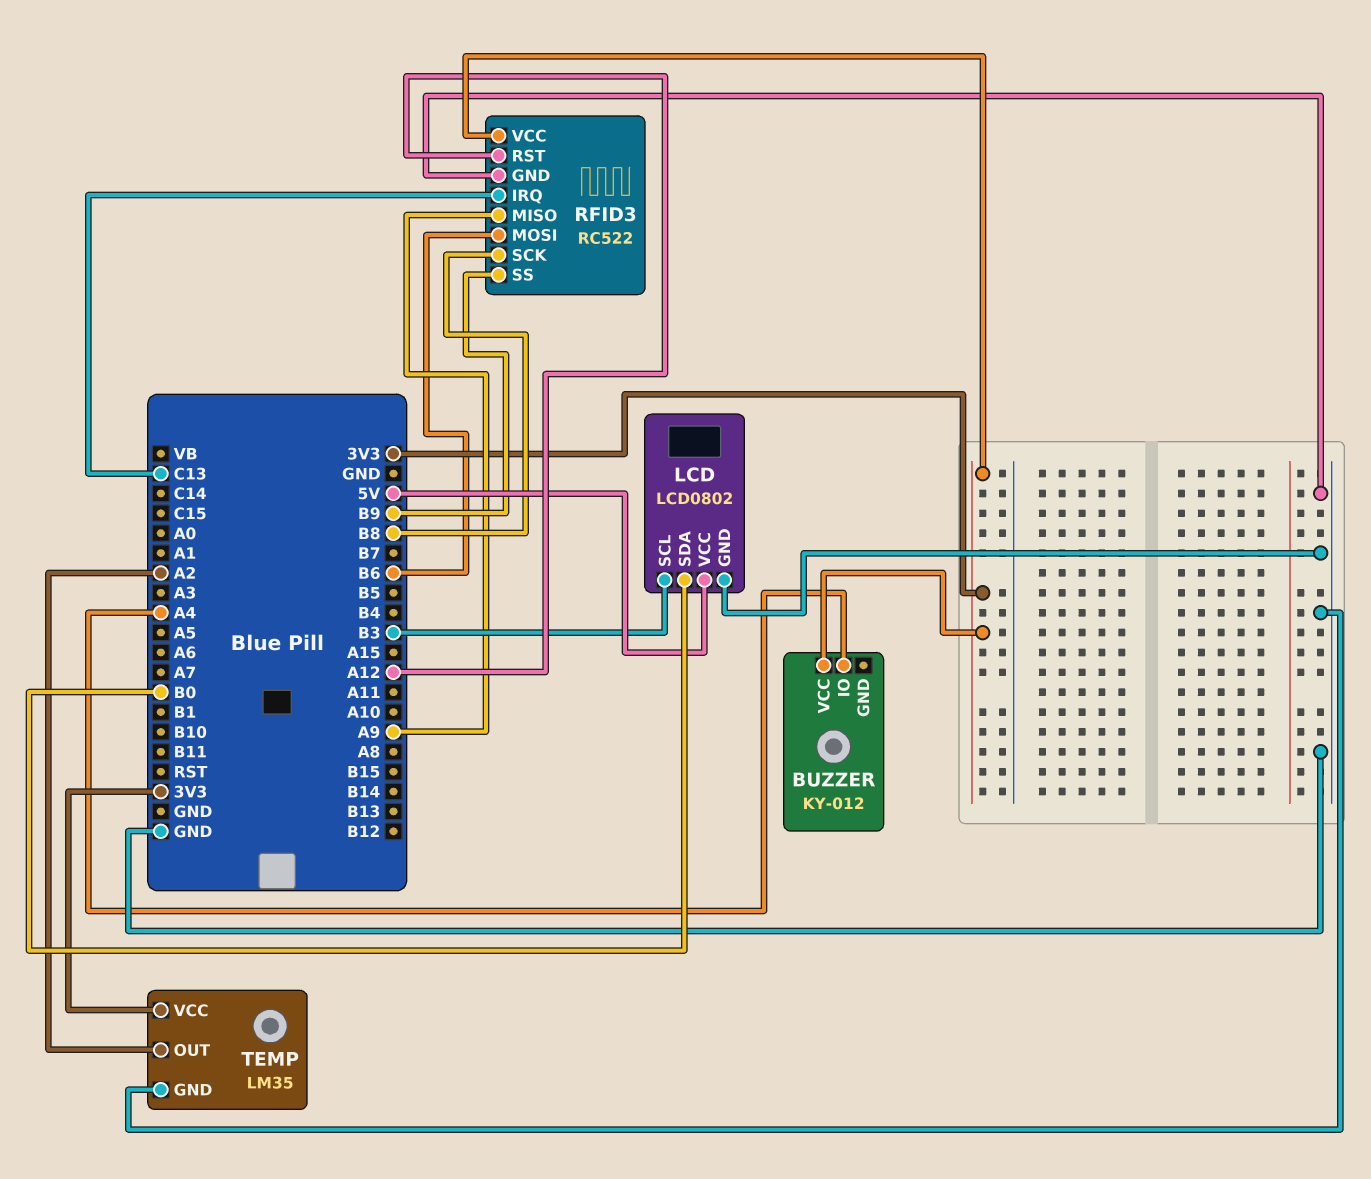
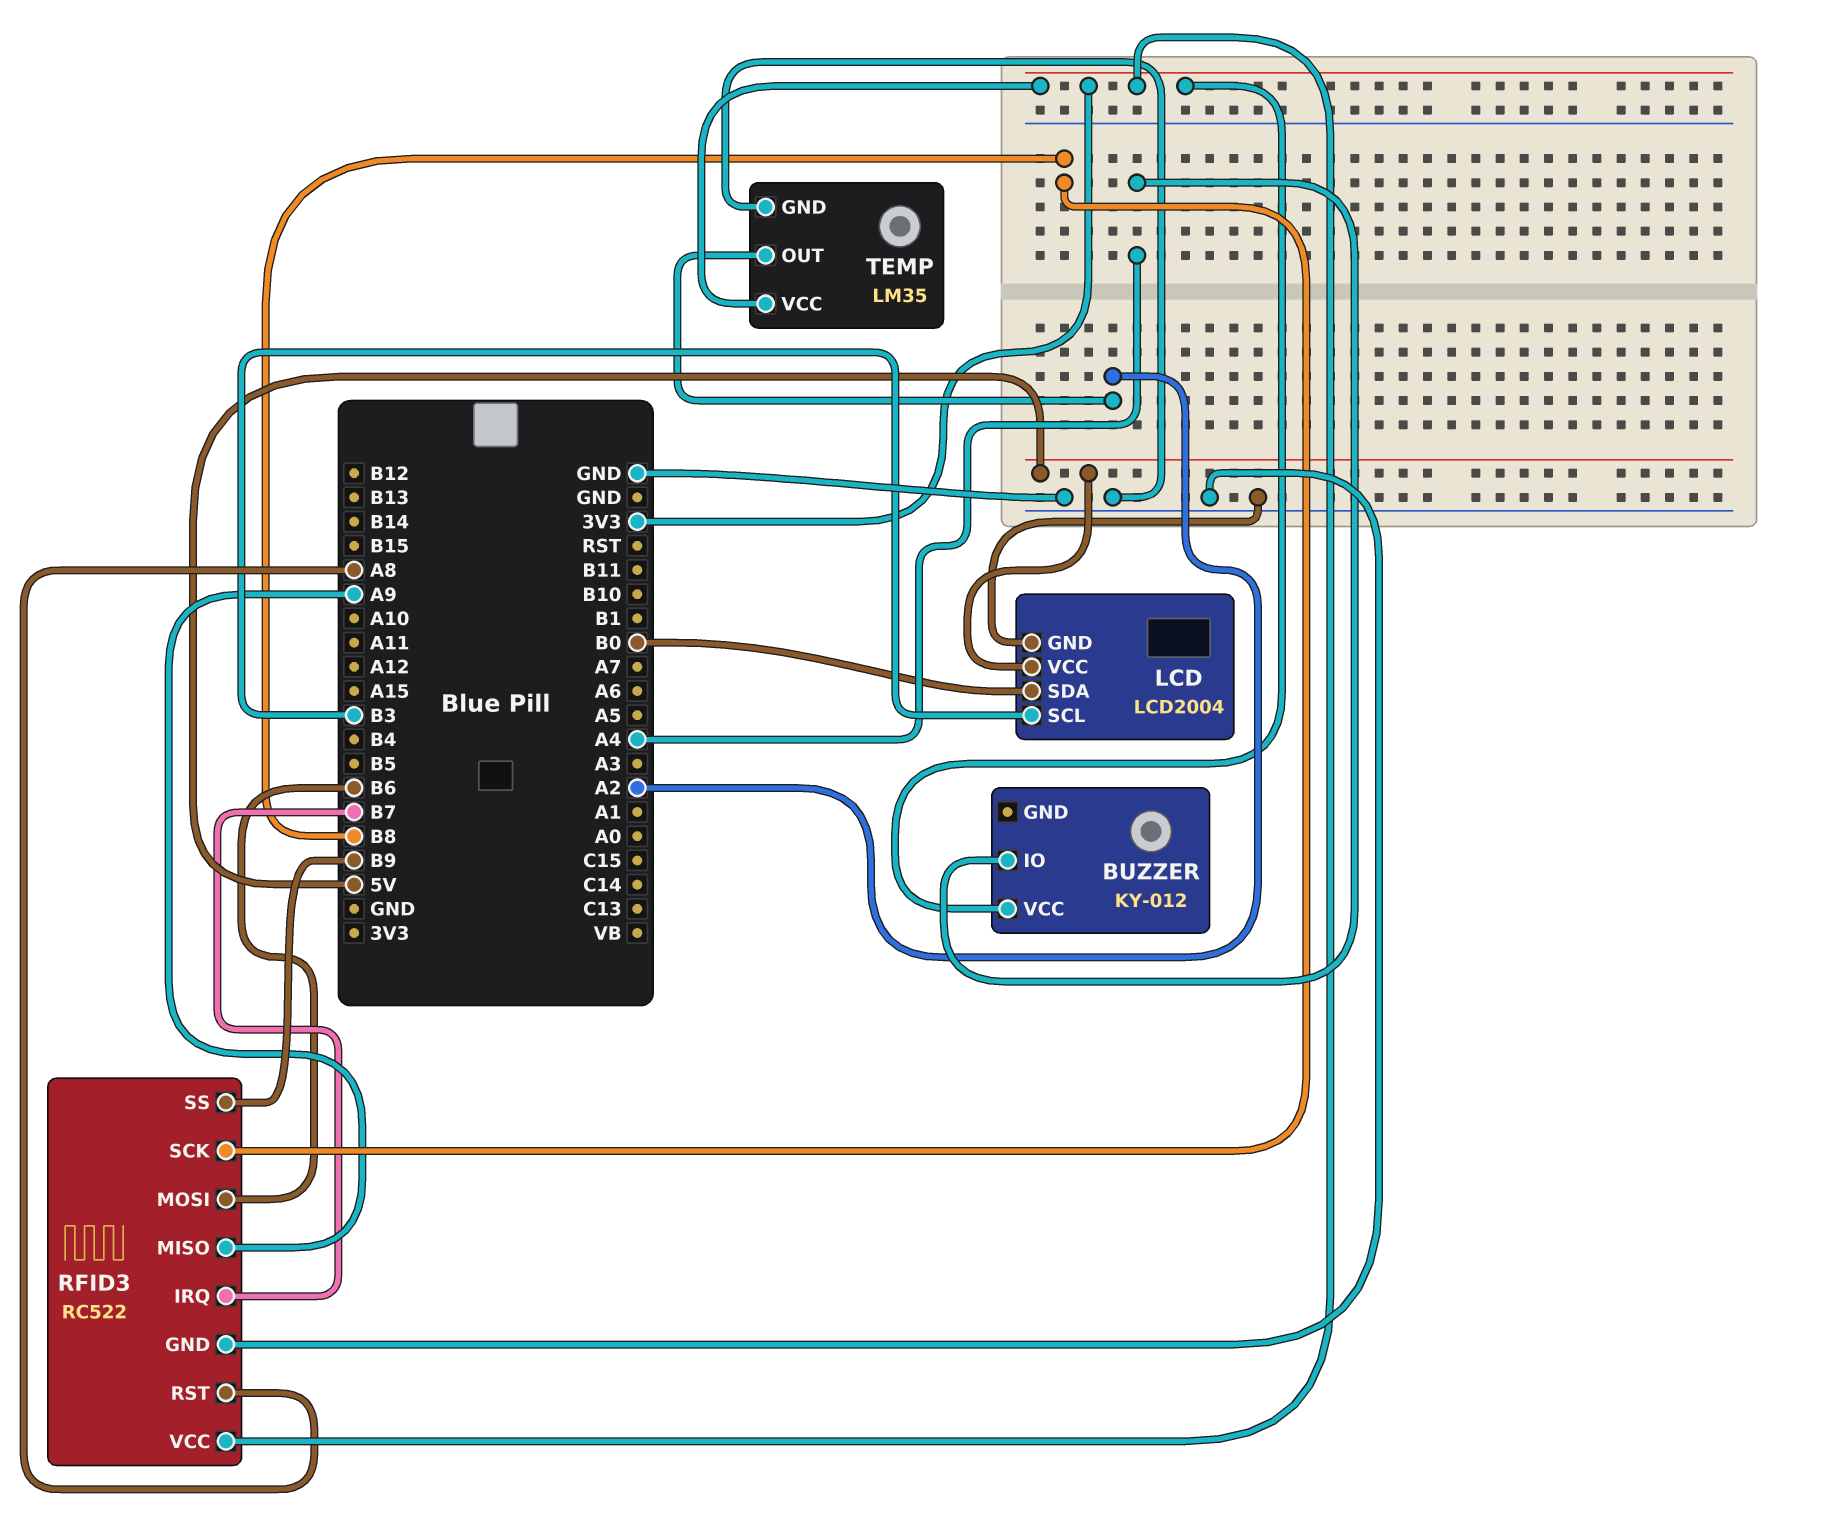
LCD: LCD0802 -> LCD2004
RFID3 pin IRQ: C13 -> B7
RFID3 pin RST: A12 -> A8

